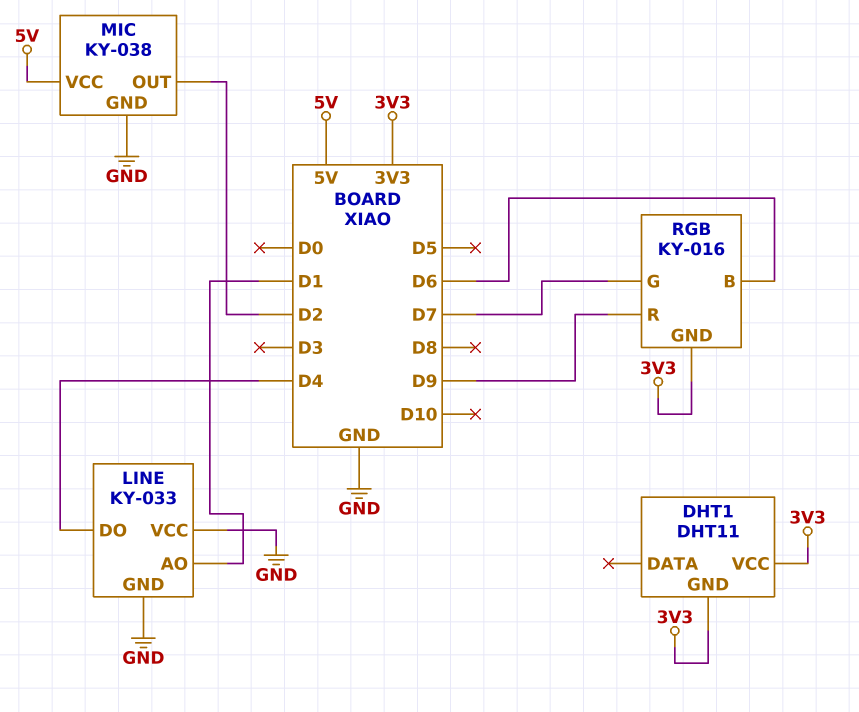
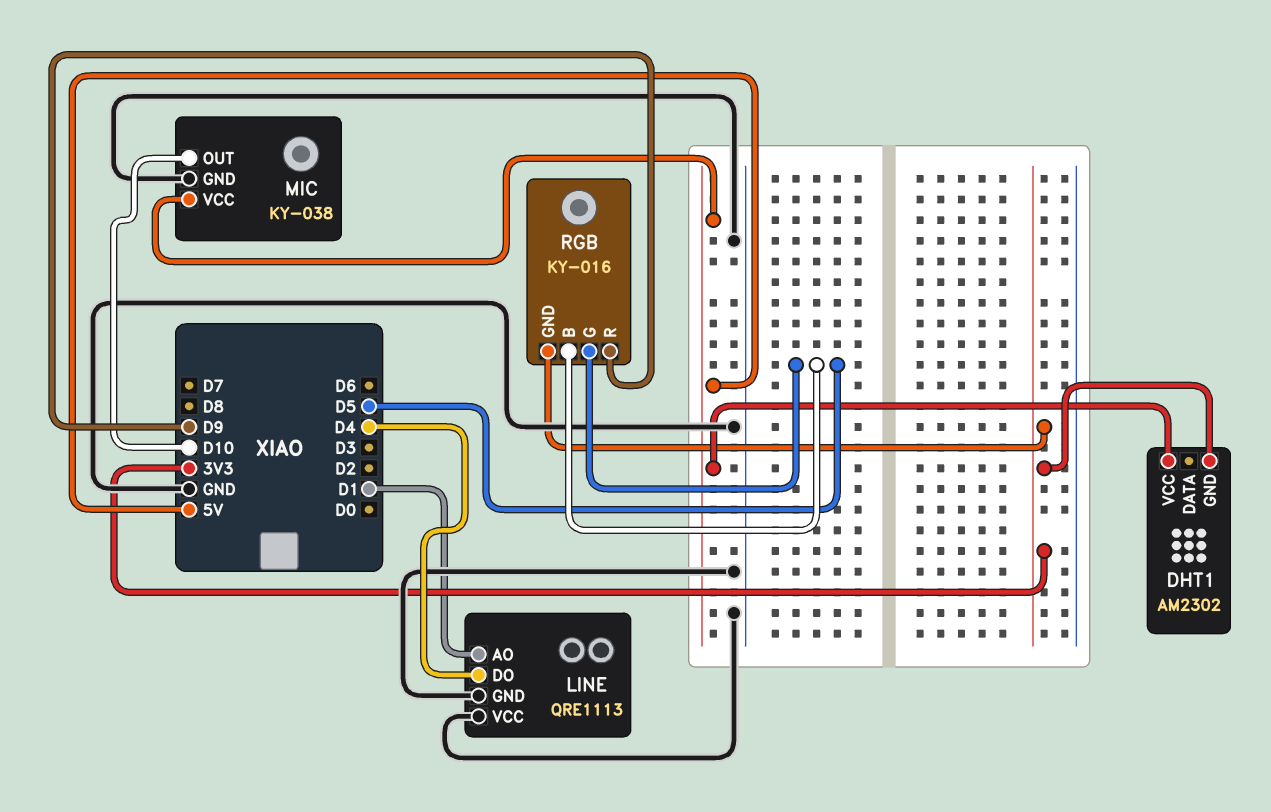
DHT1: DHT11 -> AM2302
DHT1 pin VCC: 3V3 -> 5V
LINE: KY-033 -> QRE1113
MIC pin OUT: D2 -> D10
RGB pin B: D6 -> D5
RGB pin G: D7 -> D5

